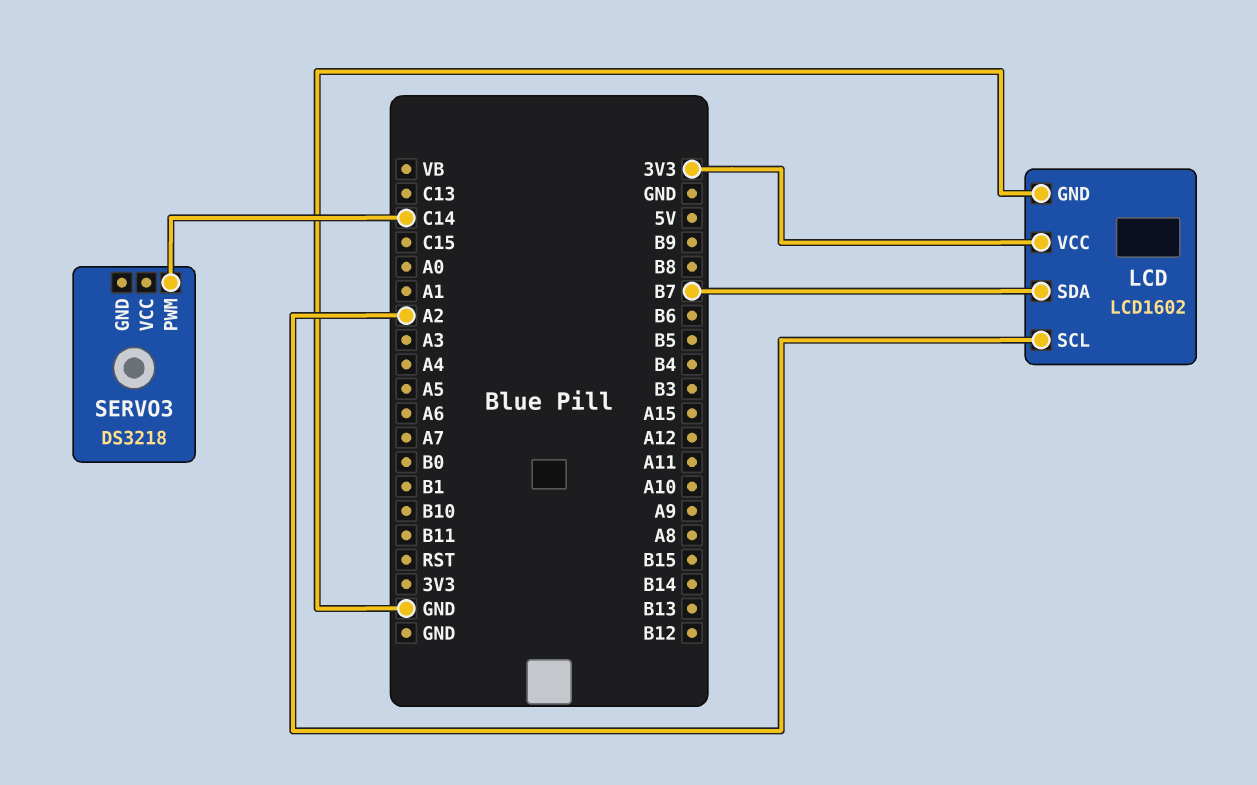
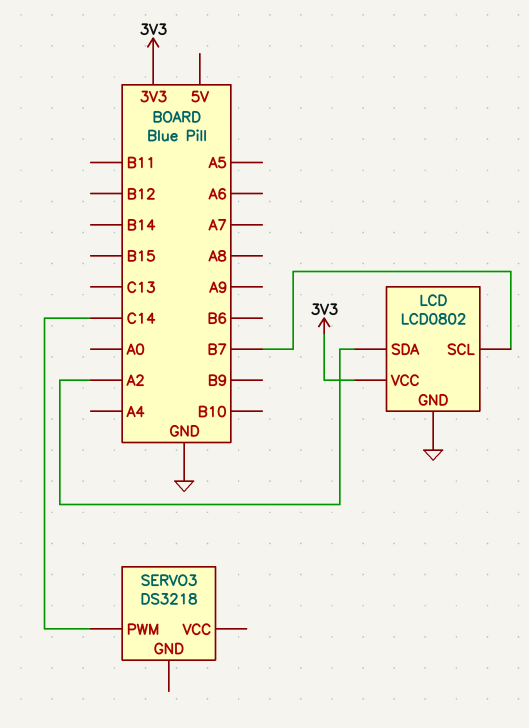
LCD: LCD1602 -> LCD0802
LCD pin SCL: A2 -> B7
LCD pin SDA: B7 -> A2

